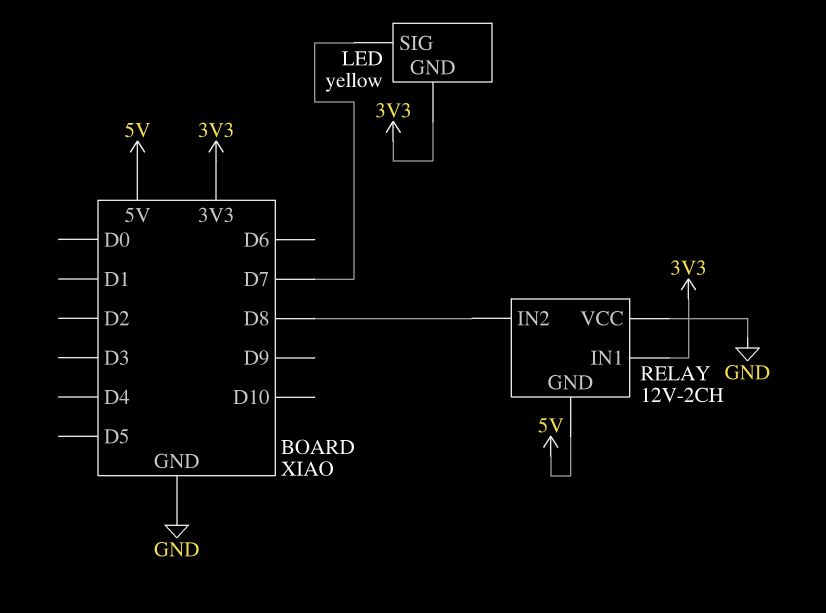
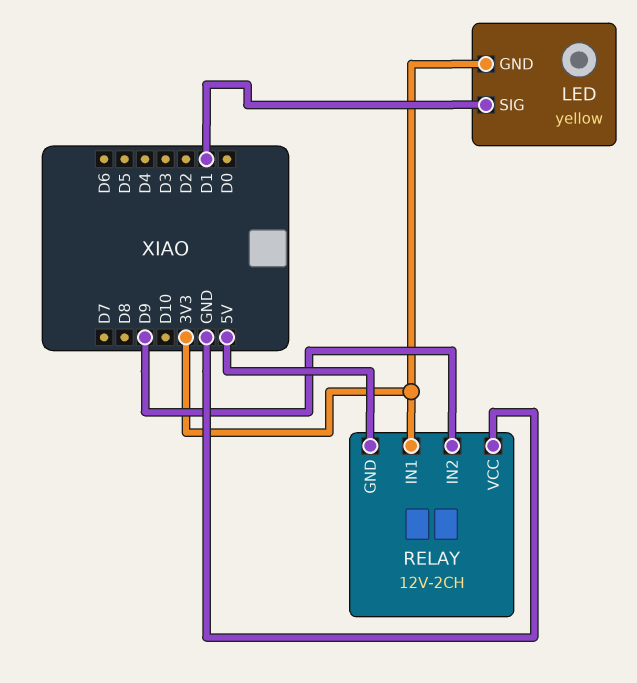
LED pin SIG: D7 -> D1
RELAY pin IN2: D8 -> D9

